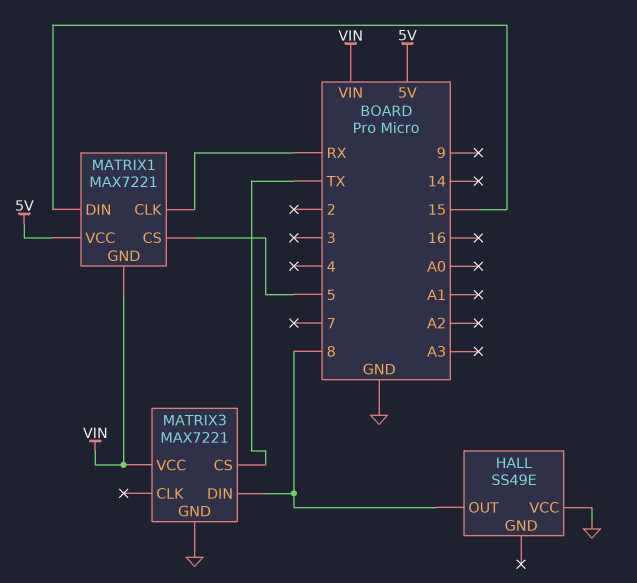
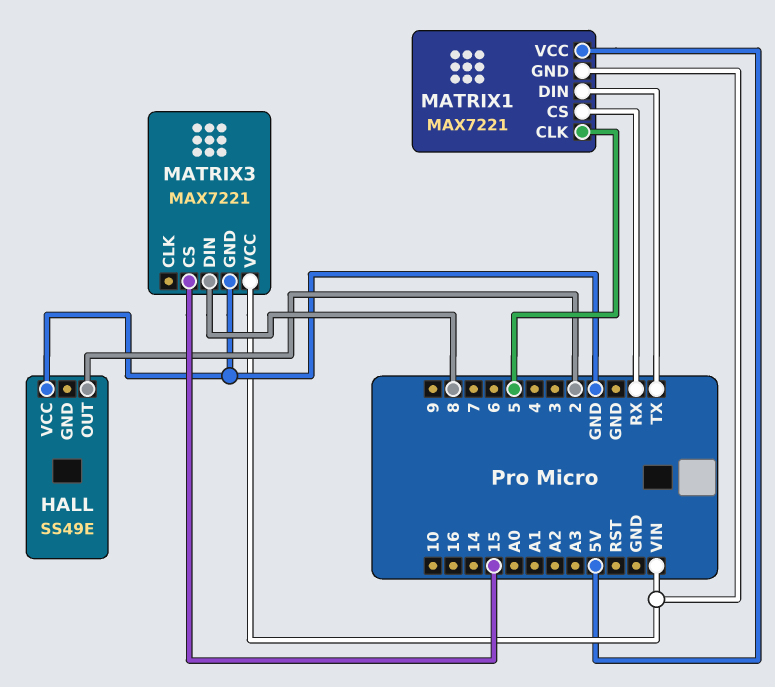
HALL pin OUT: 8 -> 2
MATRIX1 pin CLK: RX -> 5
MATRIX1 pin CS: 5 -> RX
MATRIX1 pin DIN: 15 -> TX
MATRIX3 pin CS: TX -> 15

